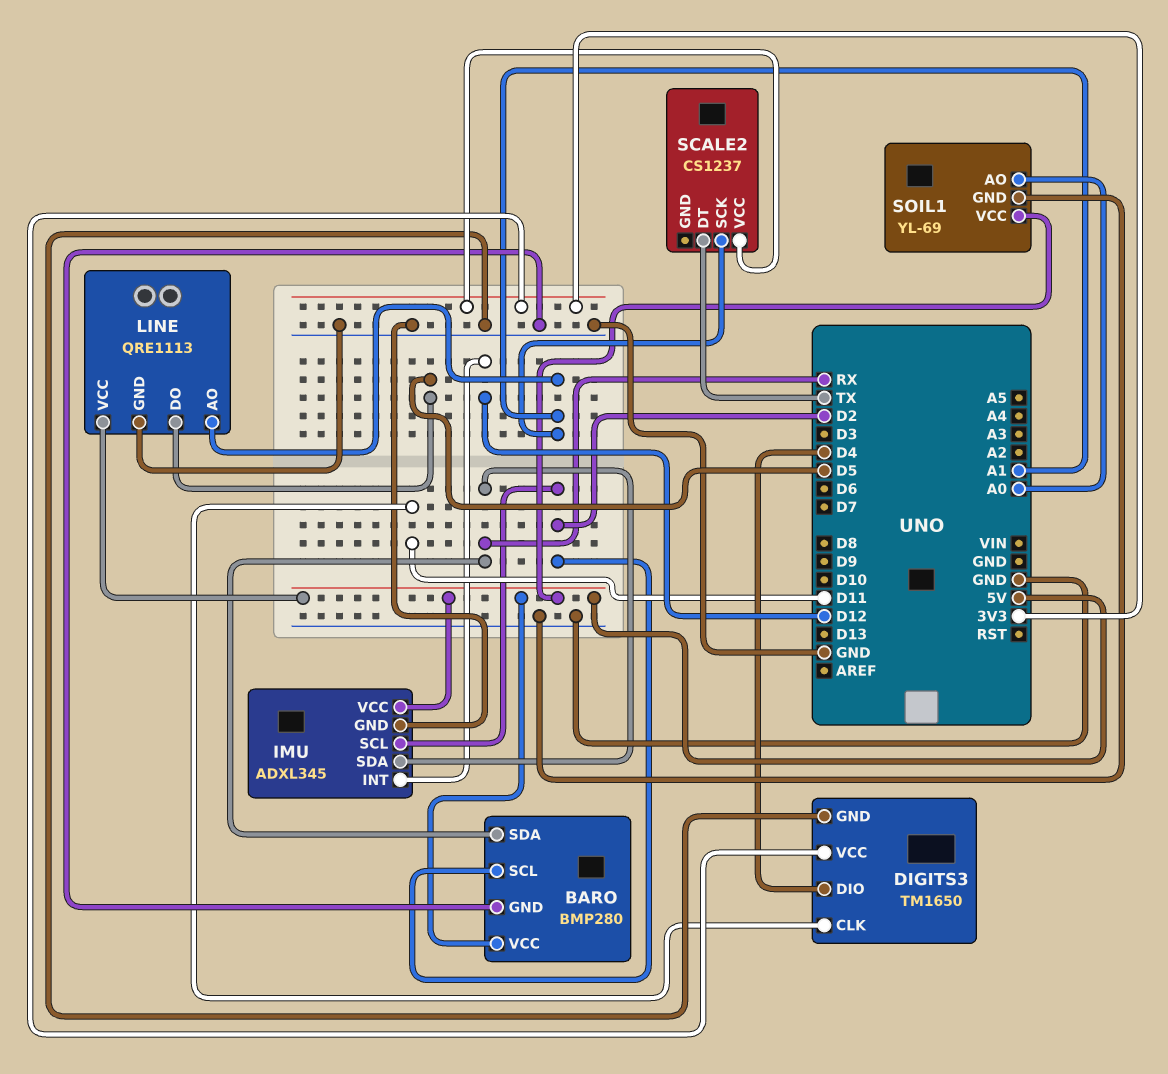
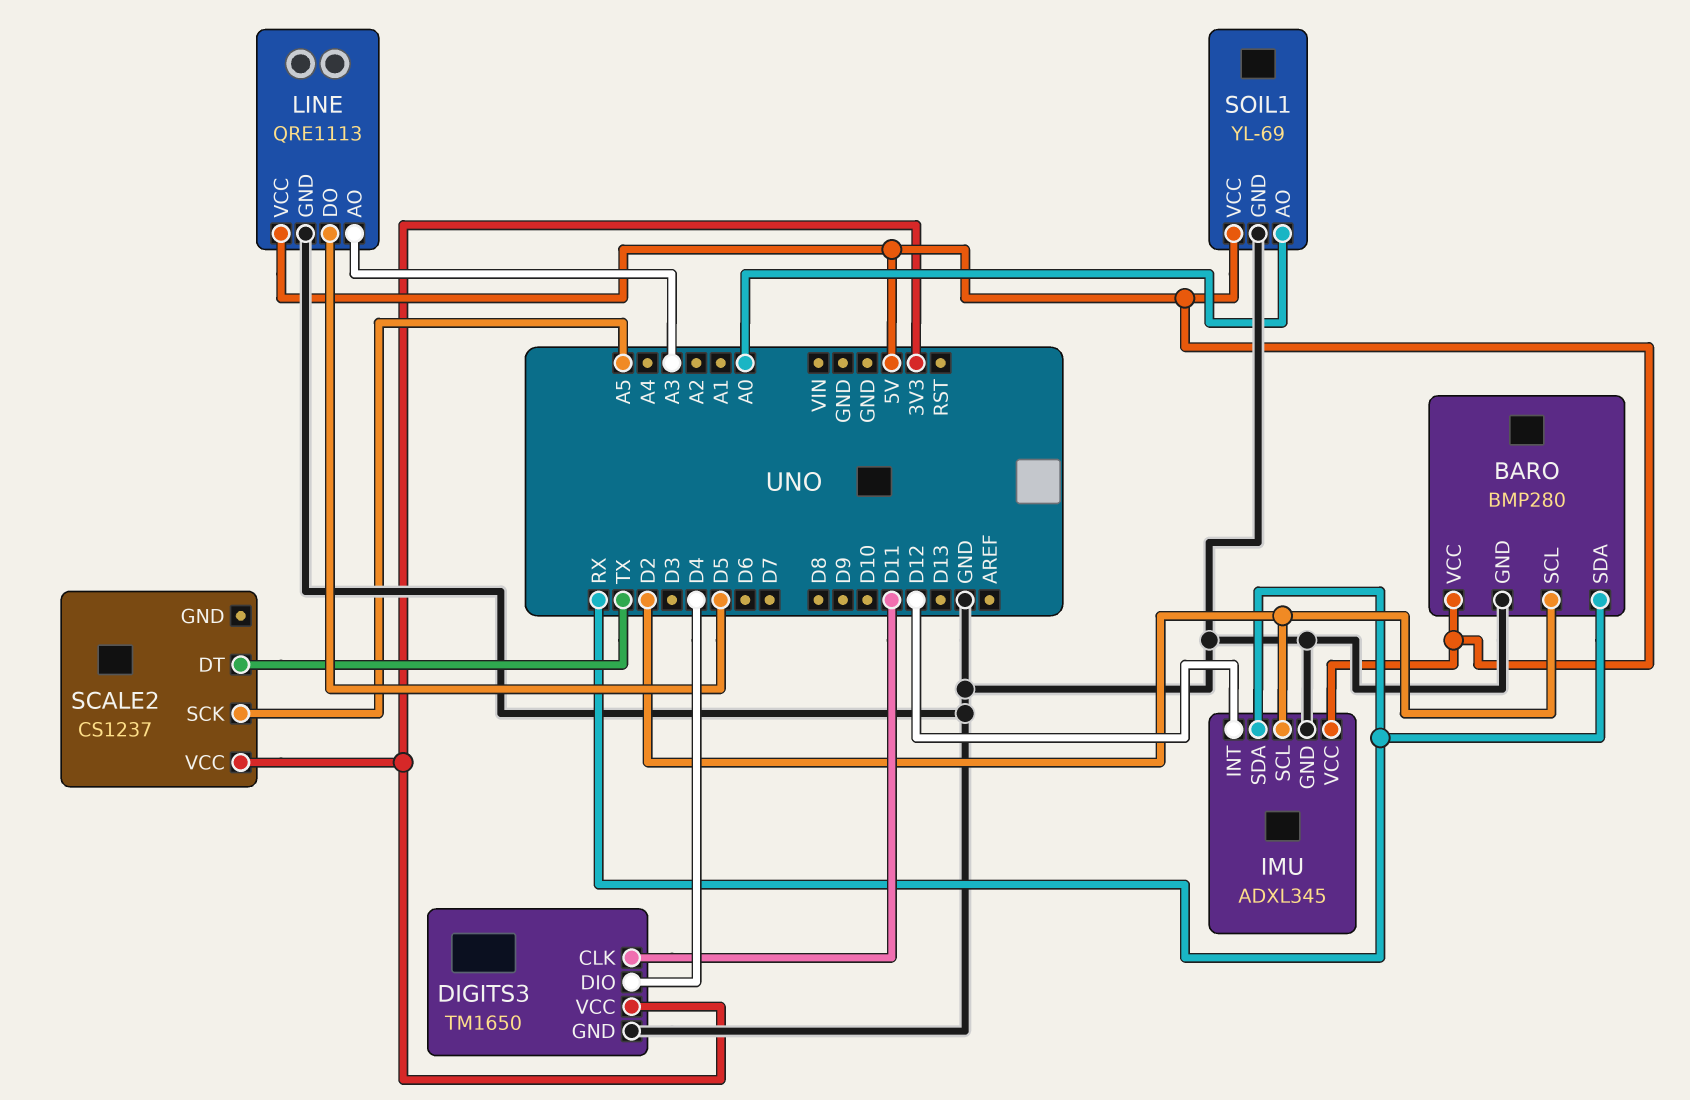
LINE pin AO: A1 -> A3
SCALE2 pin SCK: A1 -> A5

